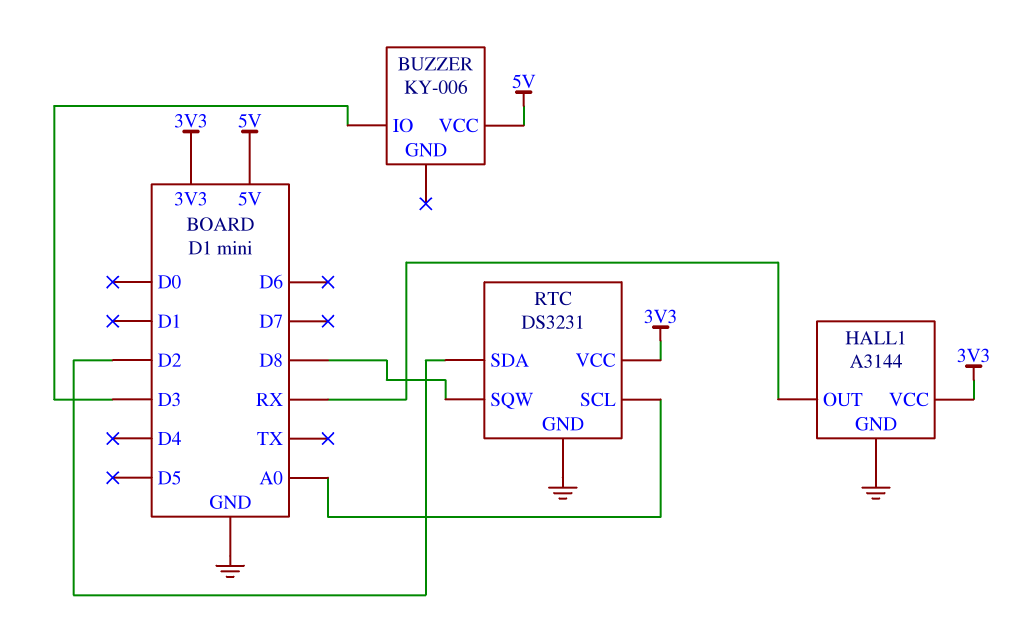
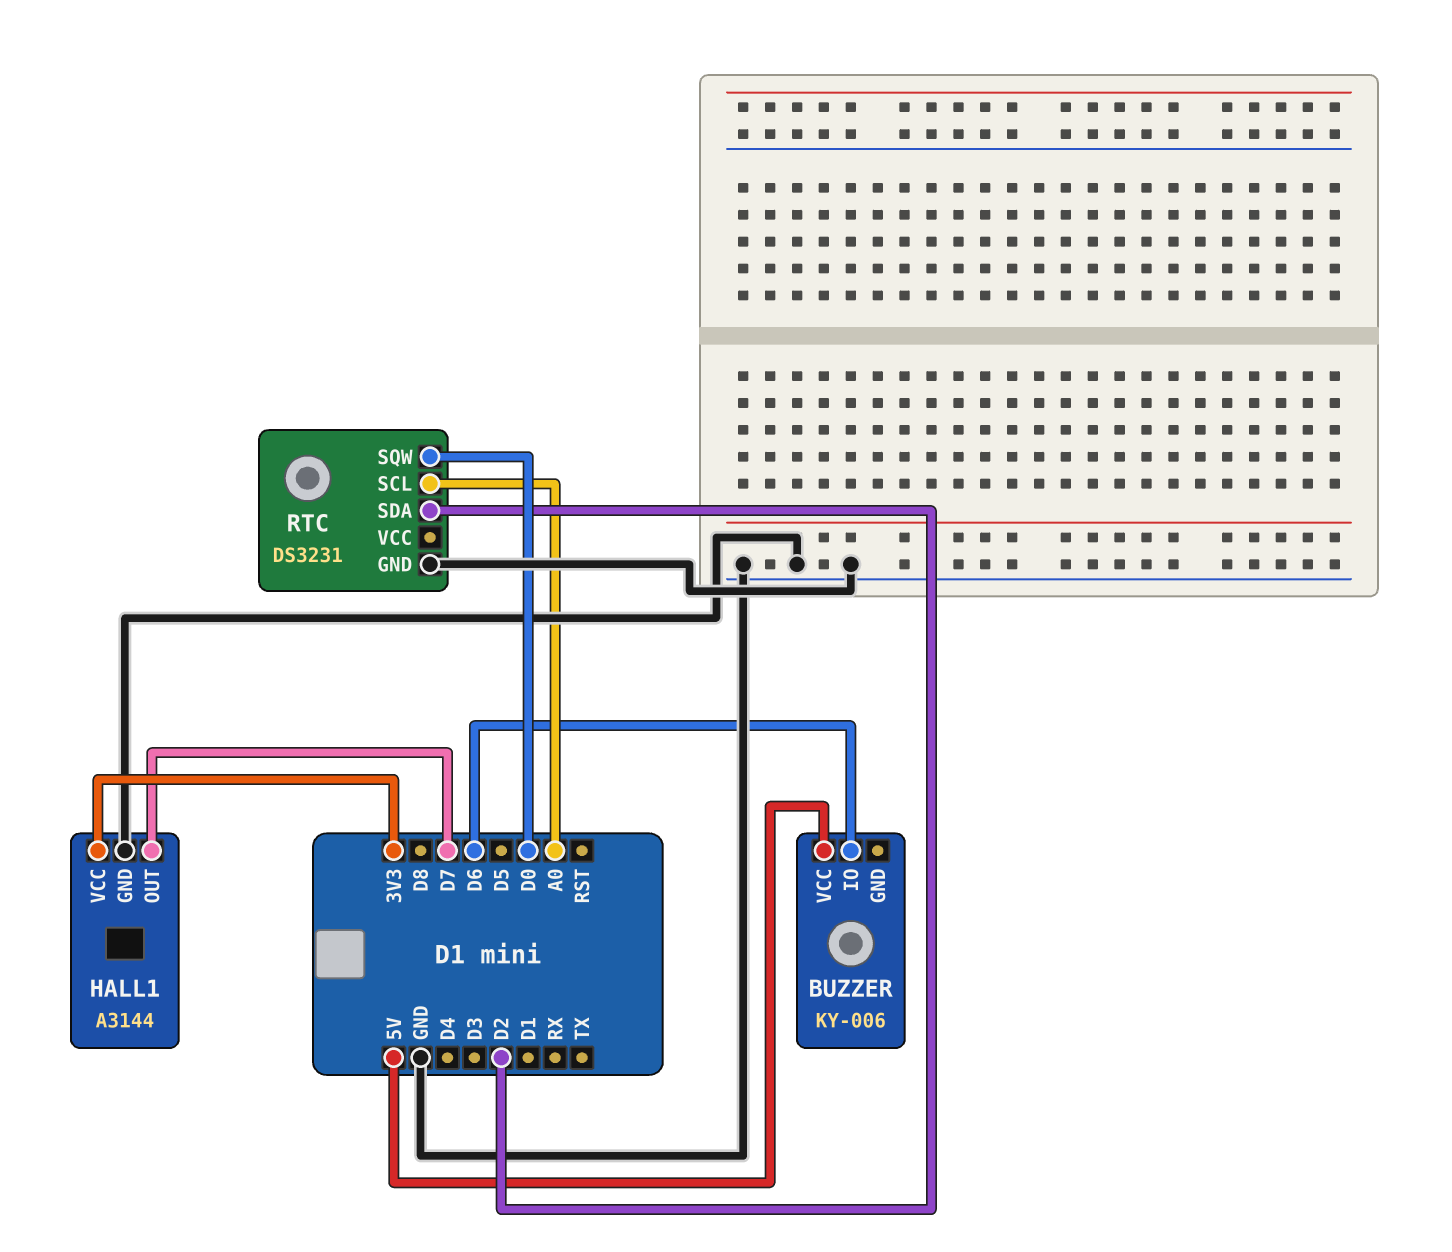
BUZZER pin IO: D3 -> D6
HALL1 pin OUT: RX -> D7
RTC pin SQW: D8 -> D0
RTC pin VCC: 3V3 -> none

